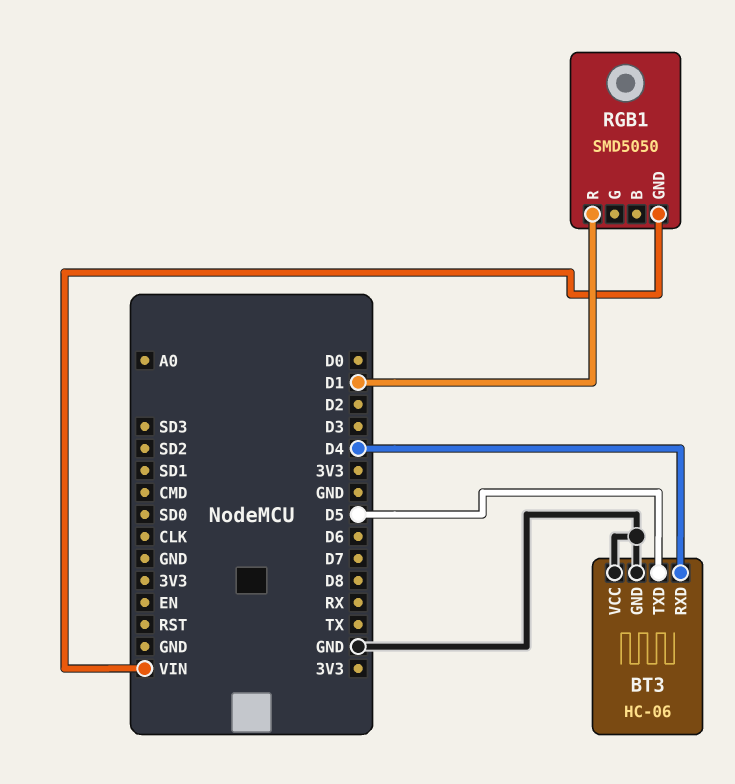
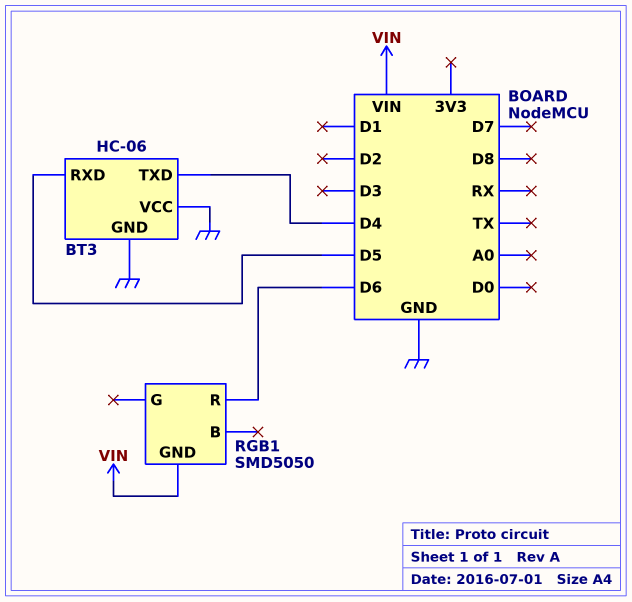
BT3 pin RXD: D4 -> D5
BT3 pin TXD: D5 -> D4
RGB1 pin R: D1 -> D6

